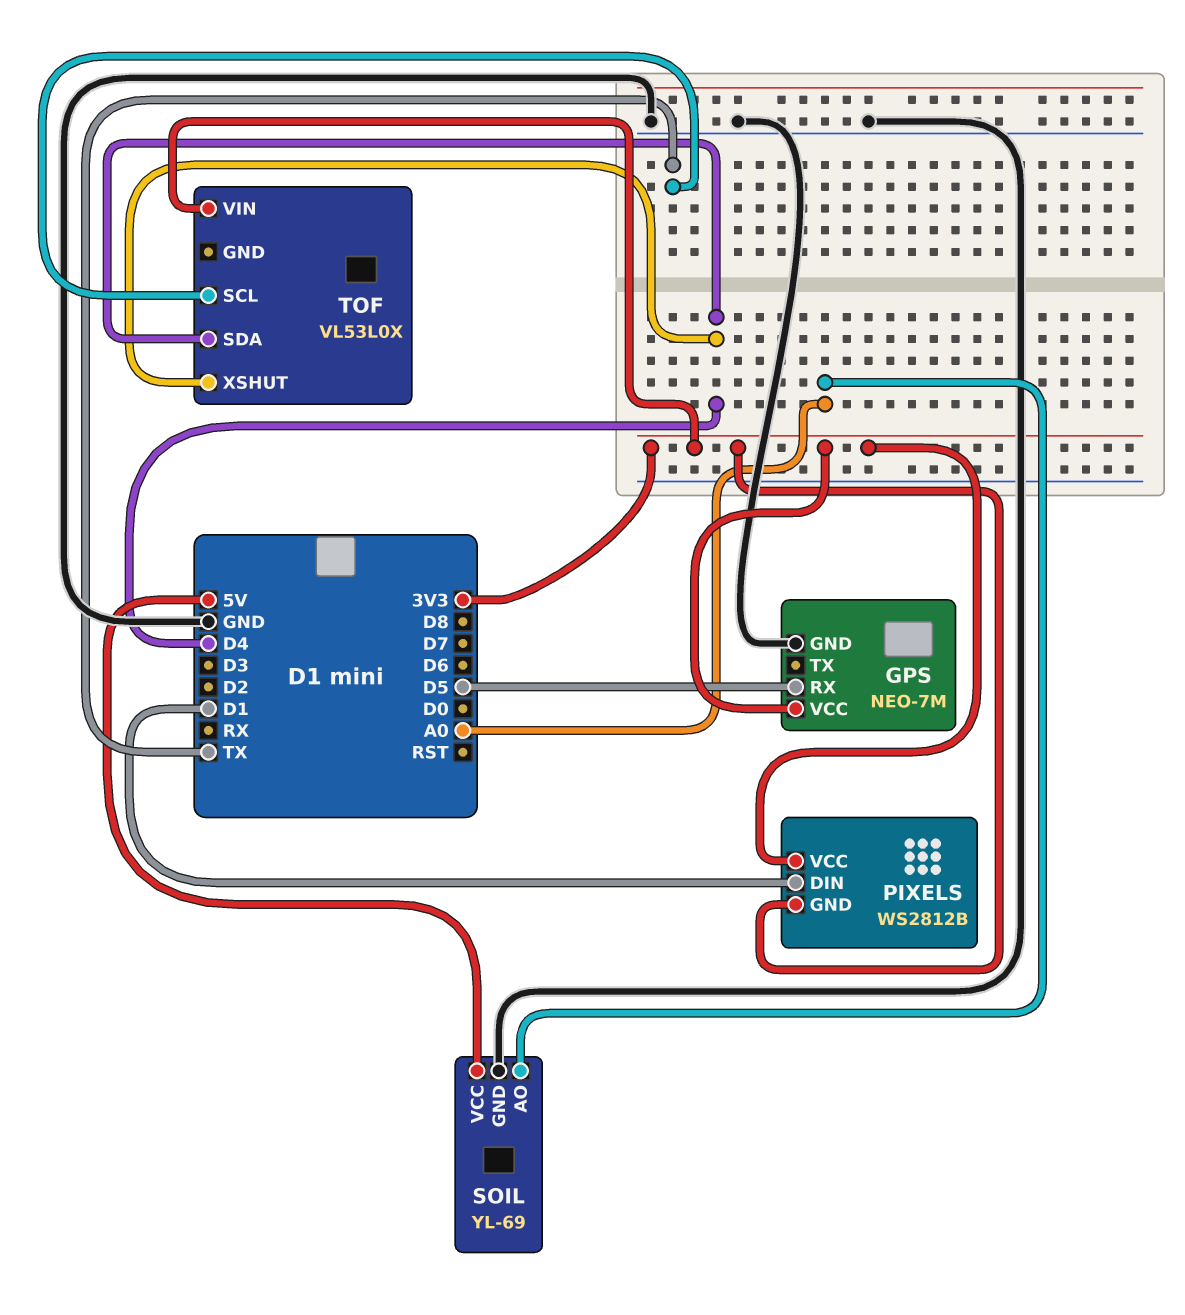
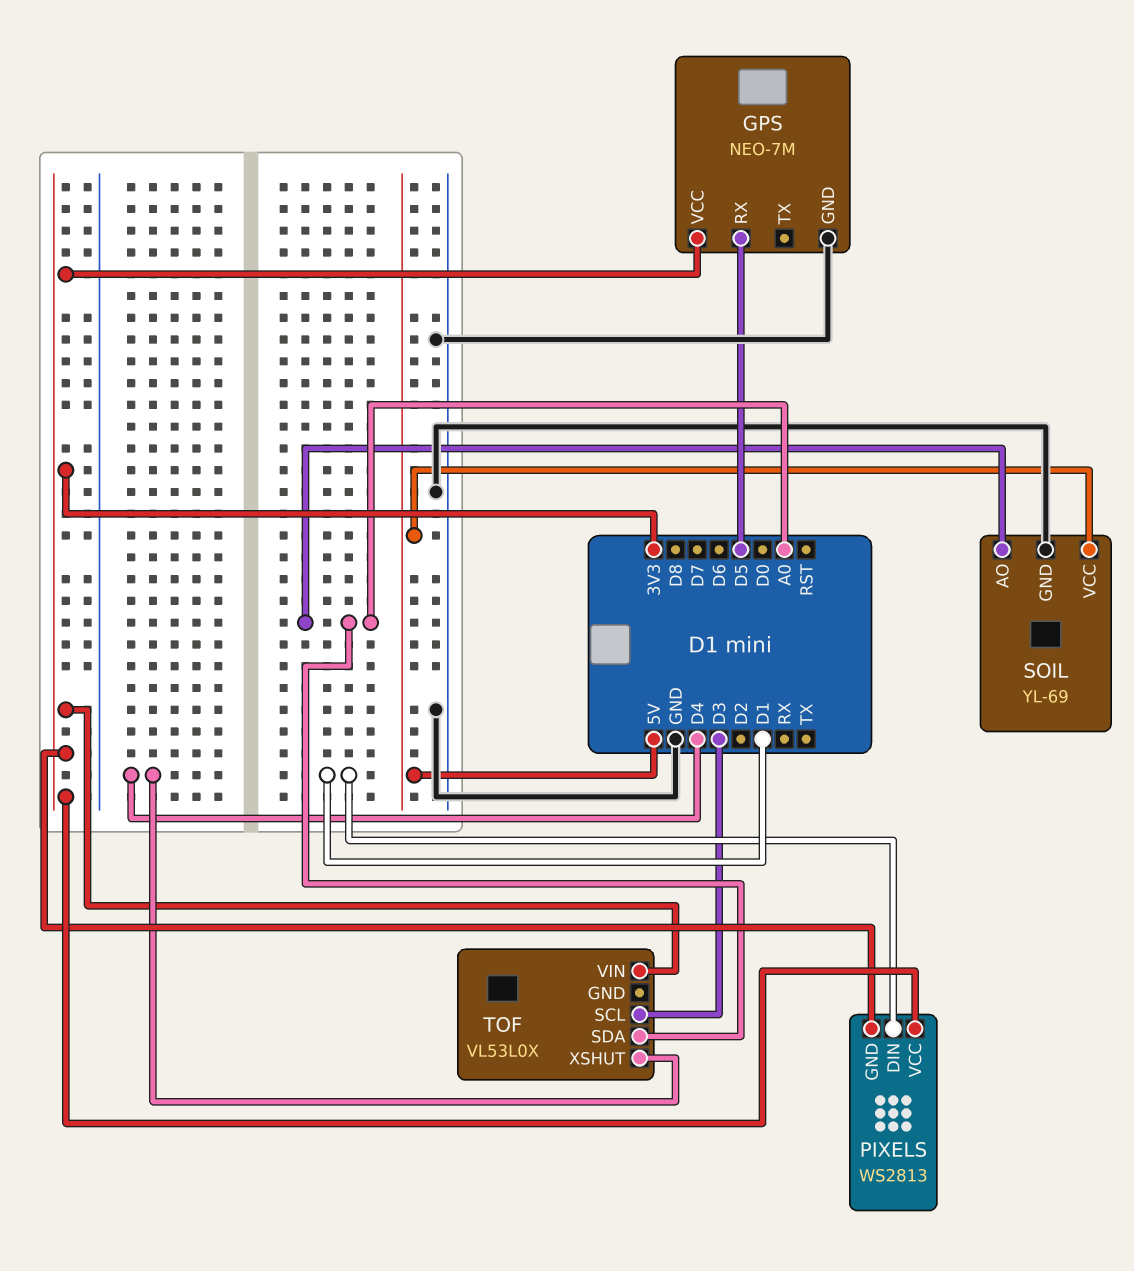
PIXELS: WS2812B -> WS2813
TOF pin SCL: TX -> D3
TOF pin SDA: D4 -> A0

